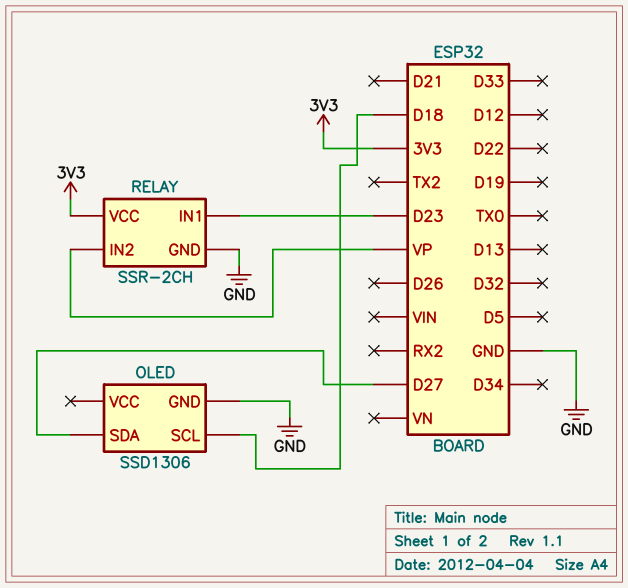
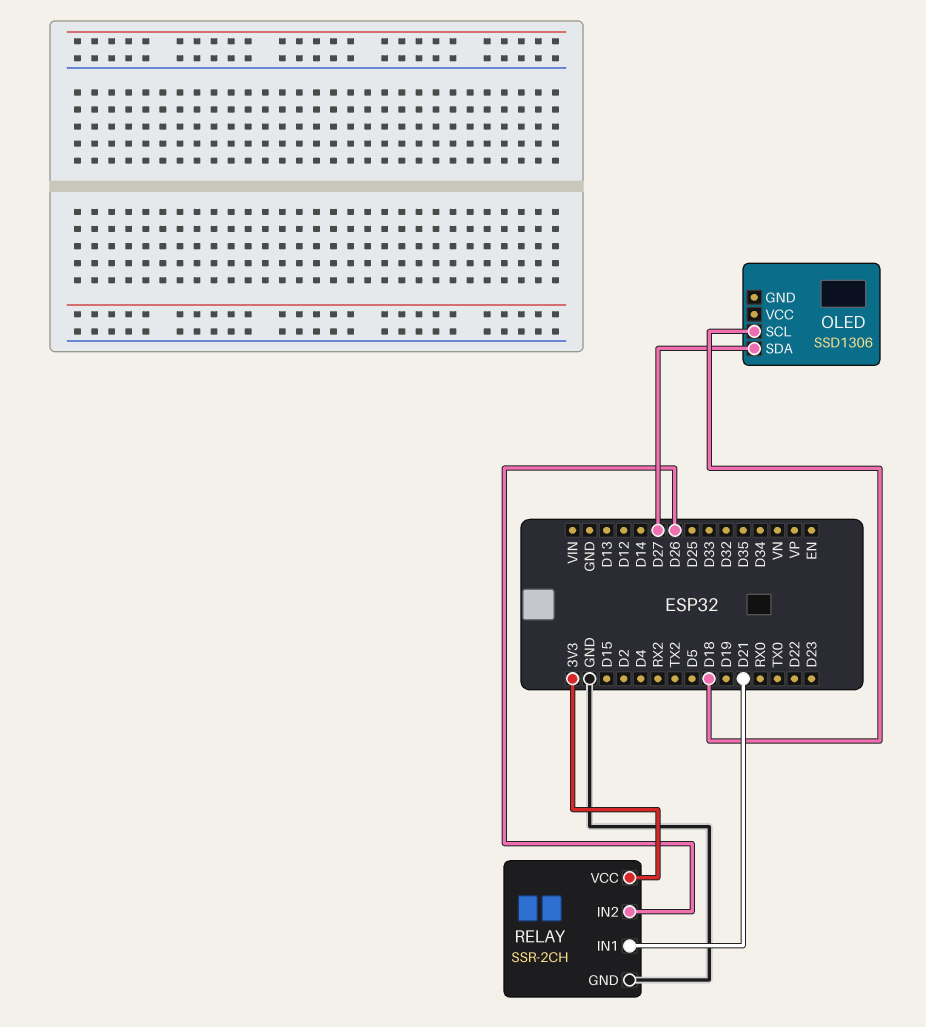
OLED pin GND: GND -> none
RELAY pin IN1: D23 -> D21
RELAY pin IN2: VP -> D26

